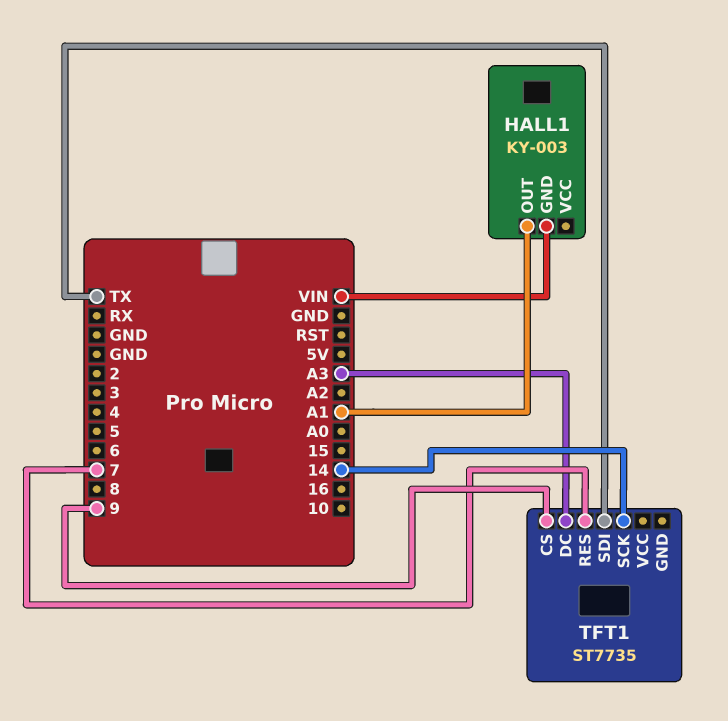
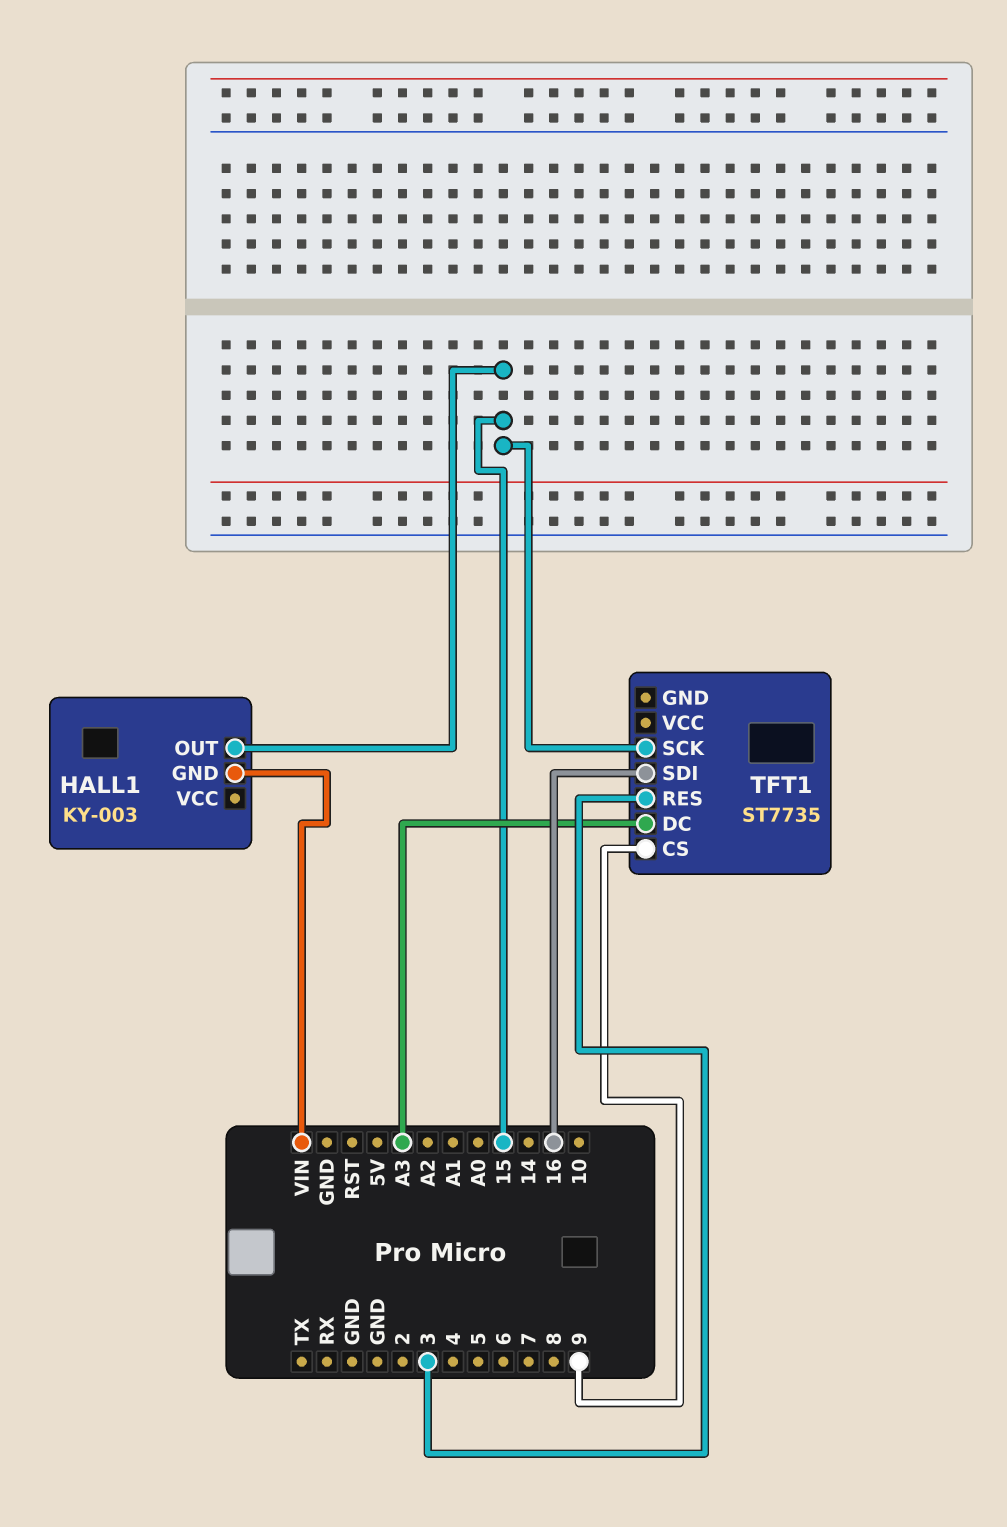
HALL1 pin OUT: A1 -> 15
TFT1 pin RES: 7 -> 3
TFT1 pin SCK: 14 -> 15
TFT1 pin SDI: TX -> 16

